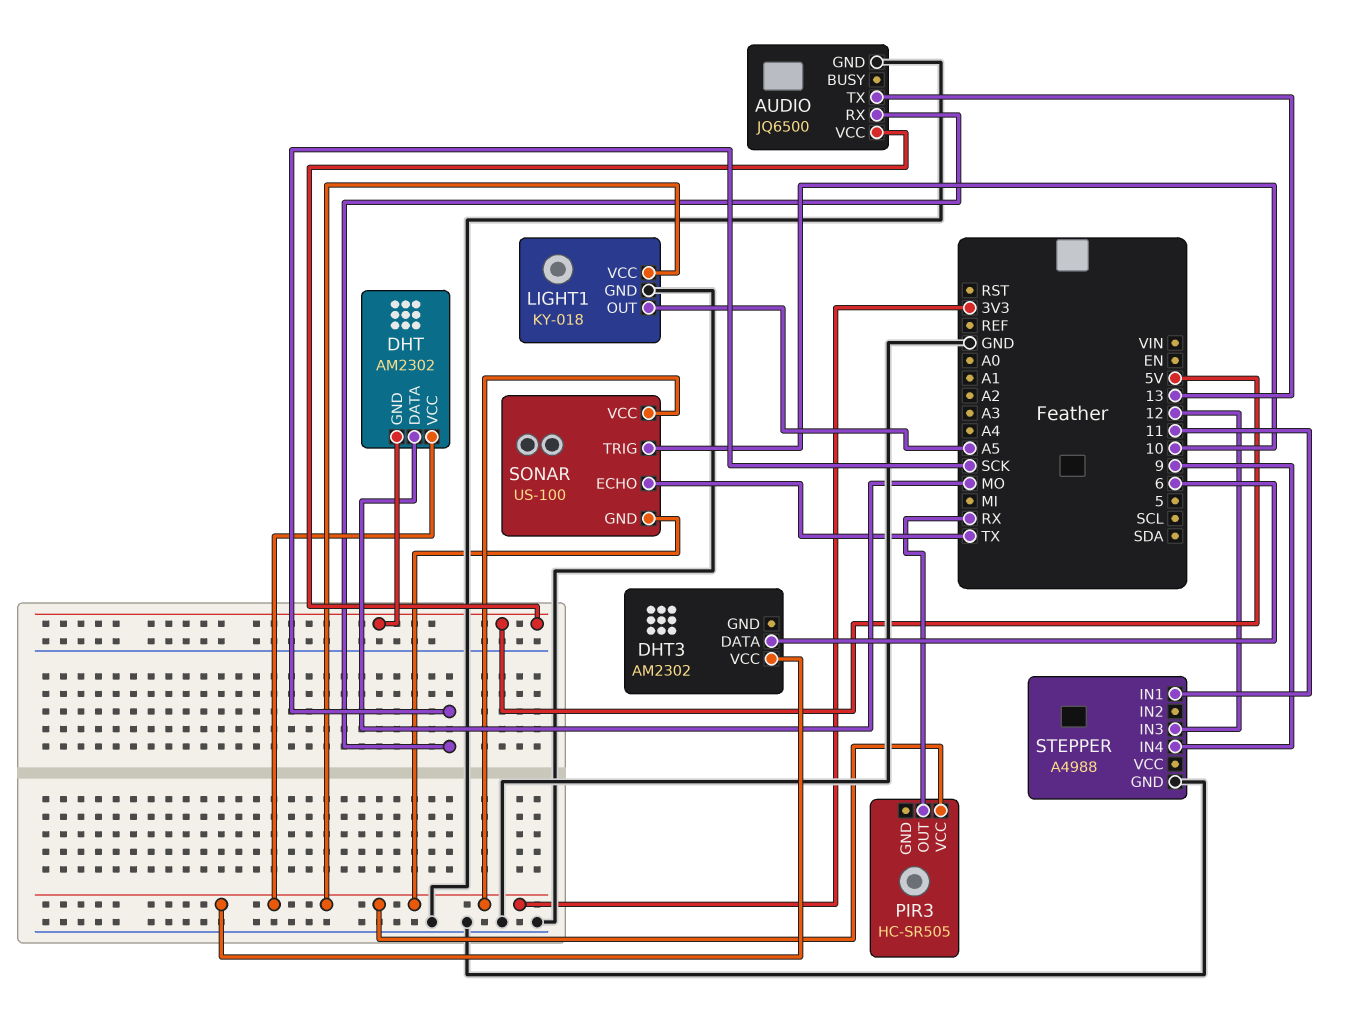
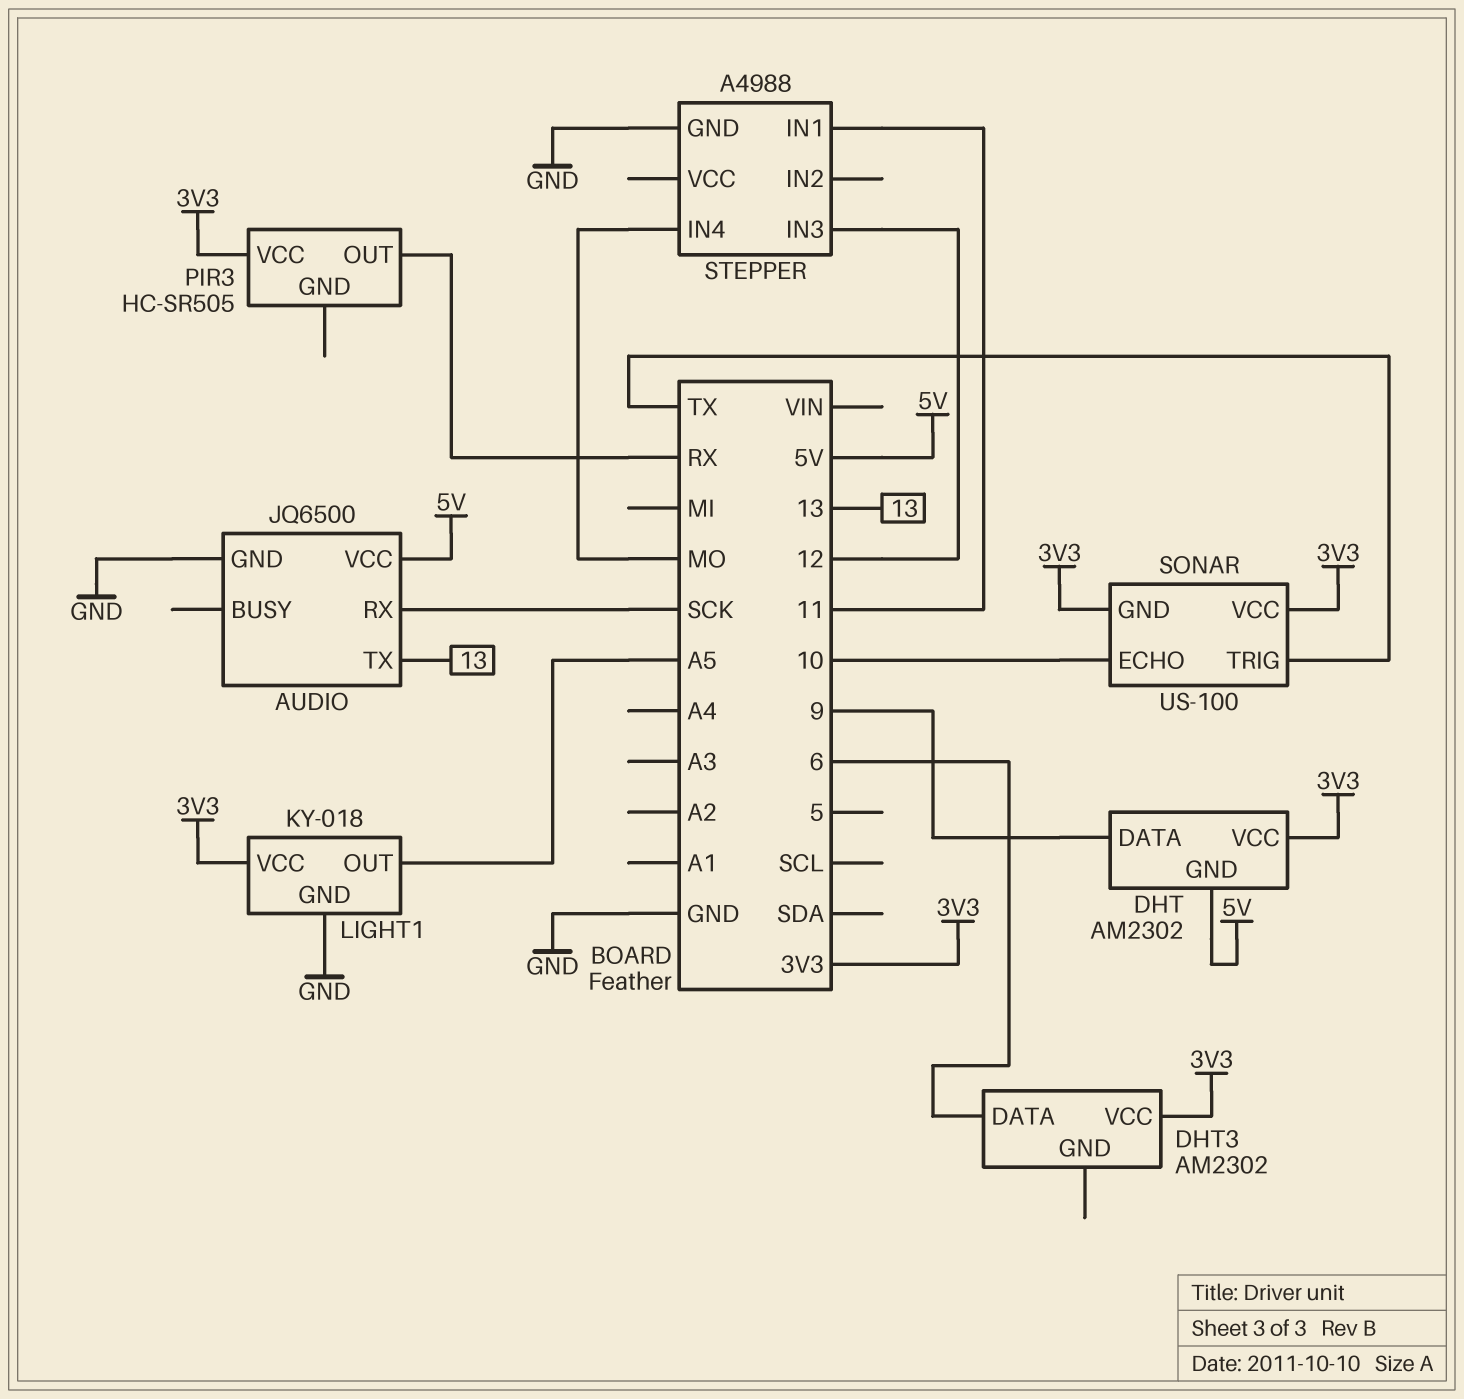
DHT pin DATA: MO -> 9
SONAR pin ECHO: TX -> 10
SONAR pin TRIG: 10 -> TX
STEPPER pin IN4: 9 -> MO

